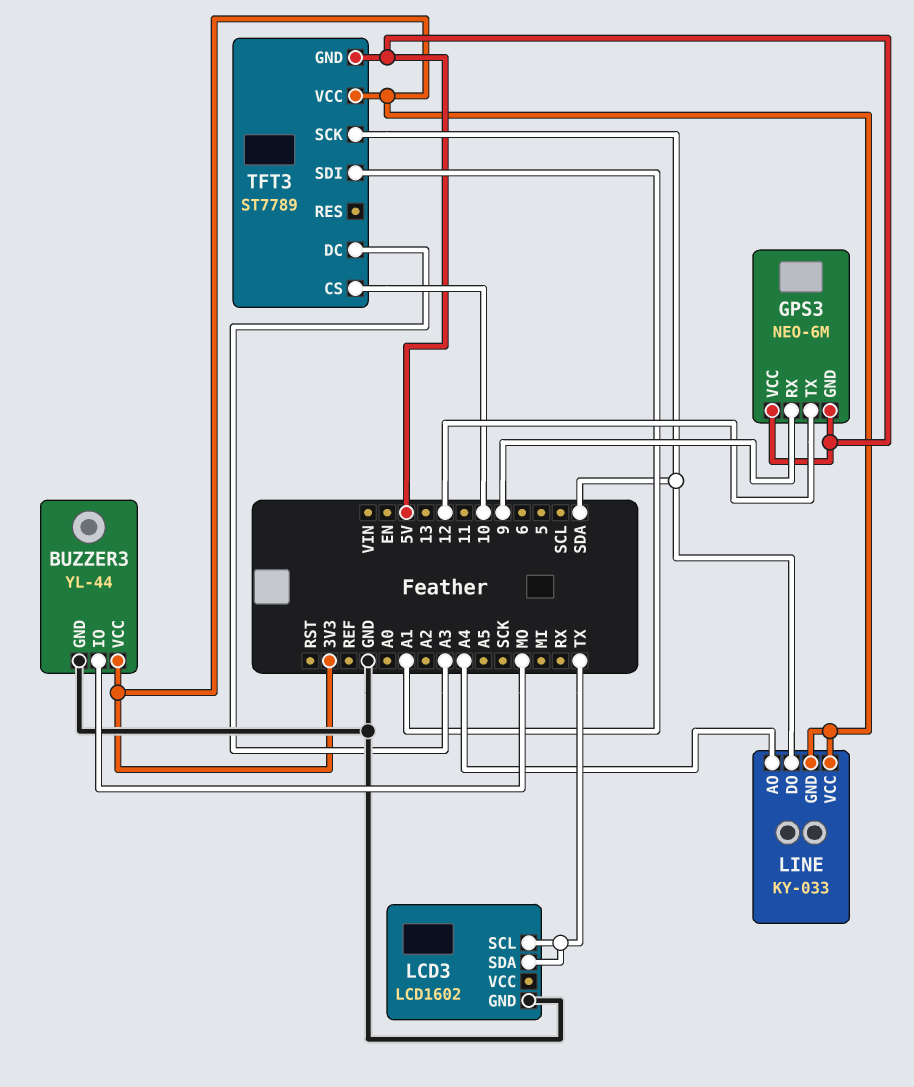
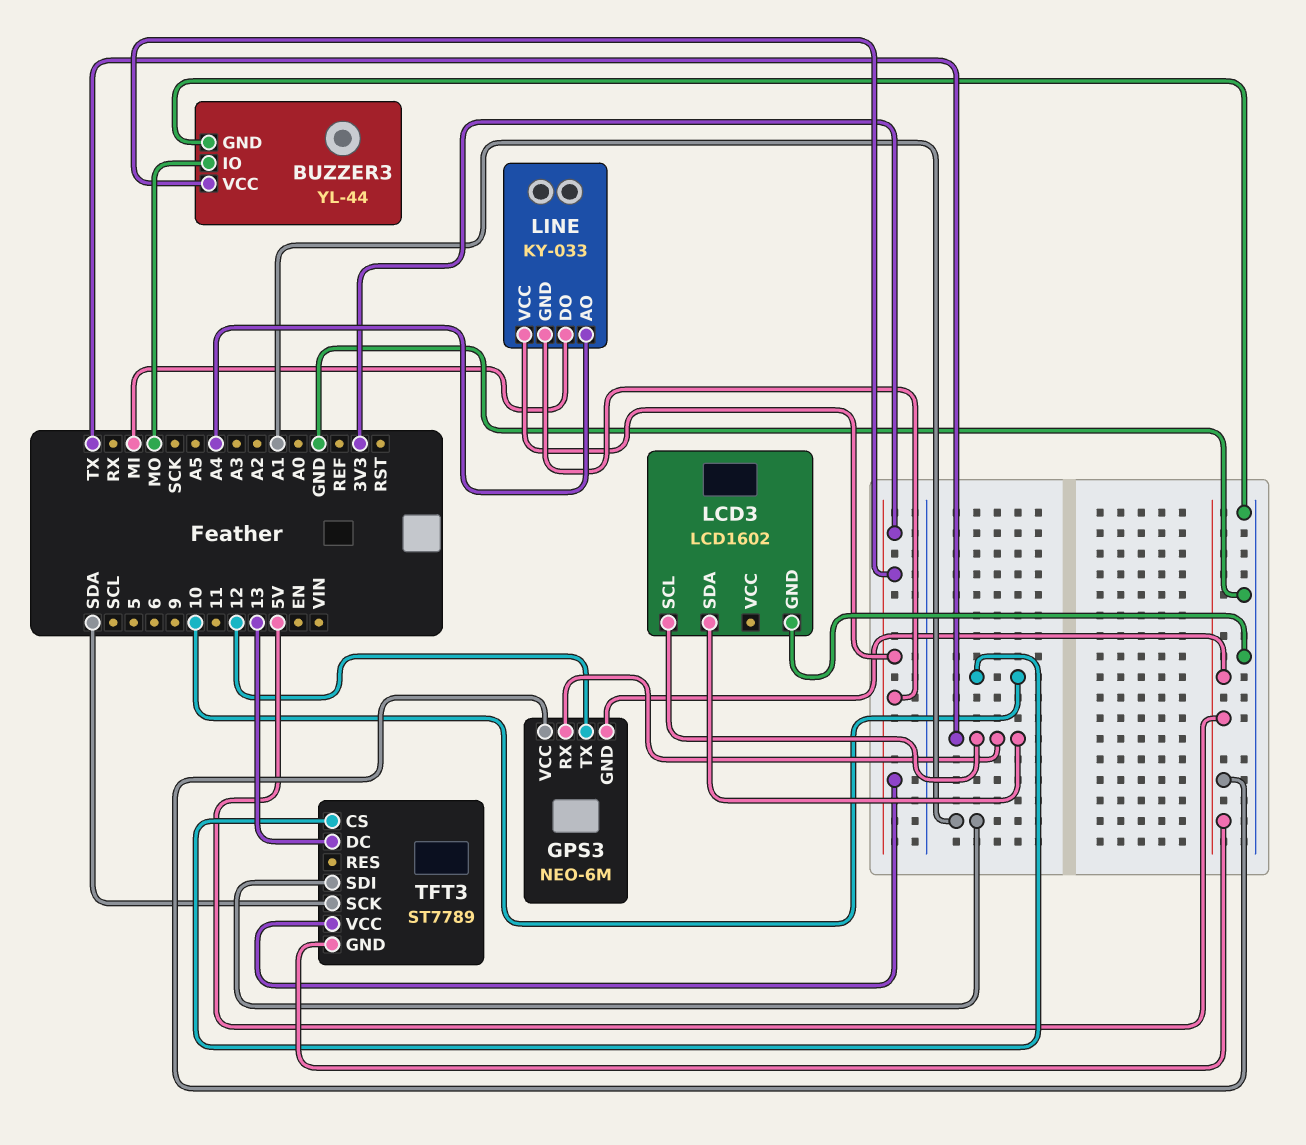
GPS3 pin RX: 9 -> TX
LINE pin DO: SDA -> MI
TFT3 pin DC: A3 -> 13

